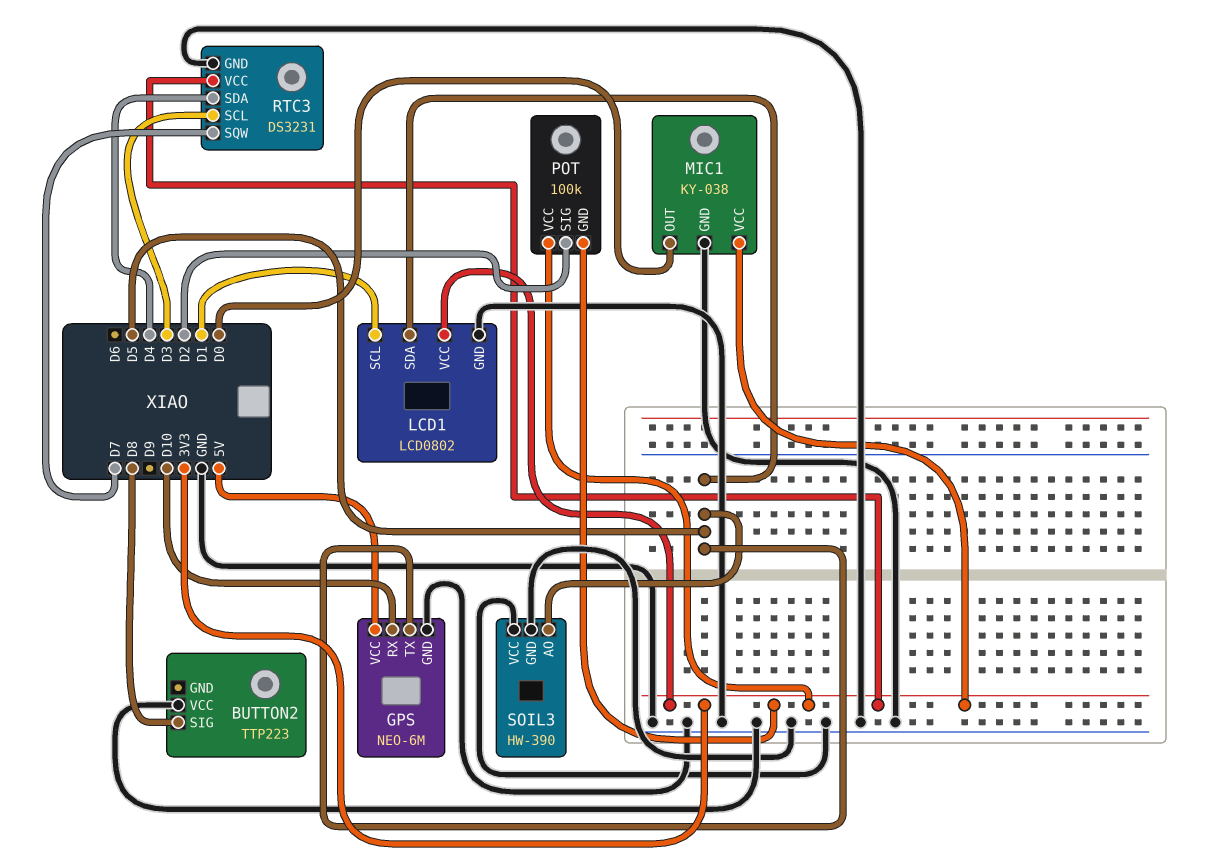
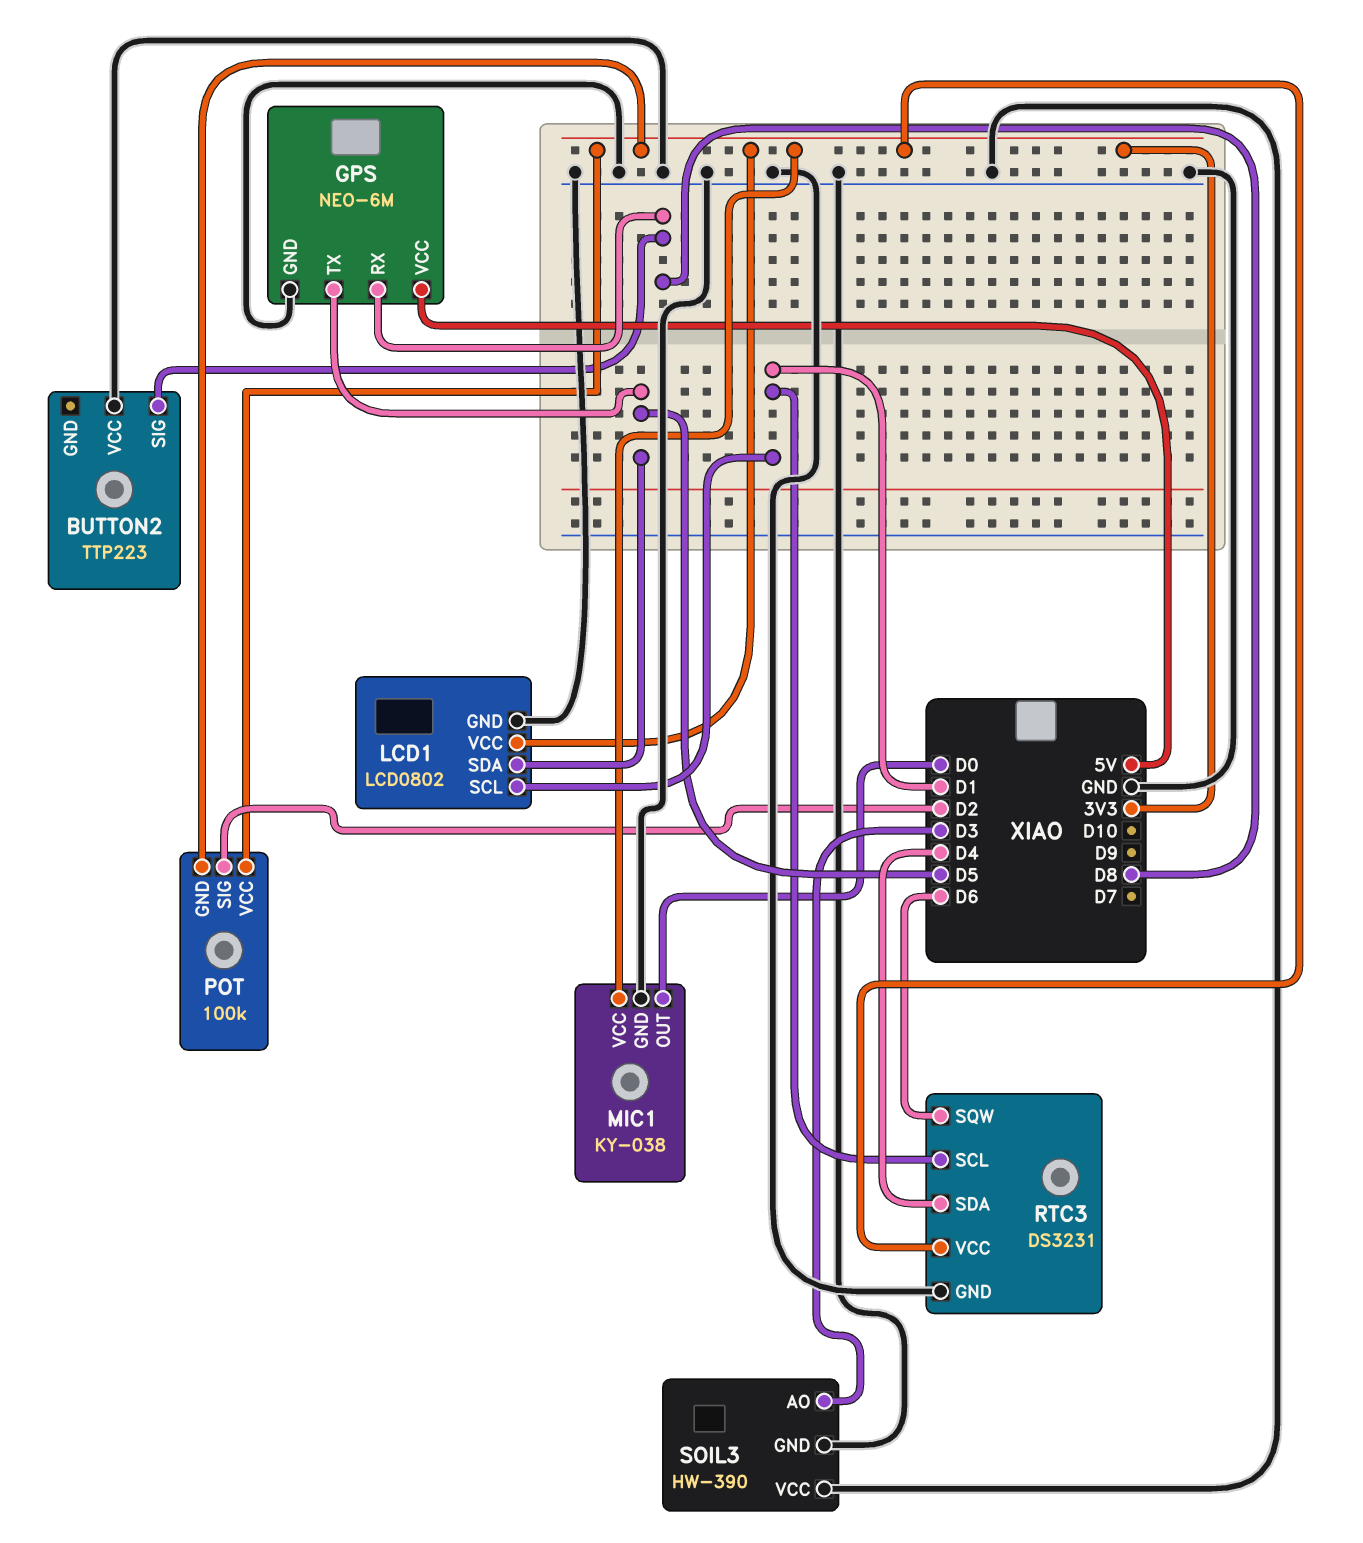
GPS pin RX: D10 -> D8
RTC3 pin SCL: D3 -> D1
RTC3 pin SQW: D7 -> D6
SOIL3 pin AO: D5 -> D3

